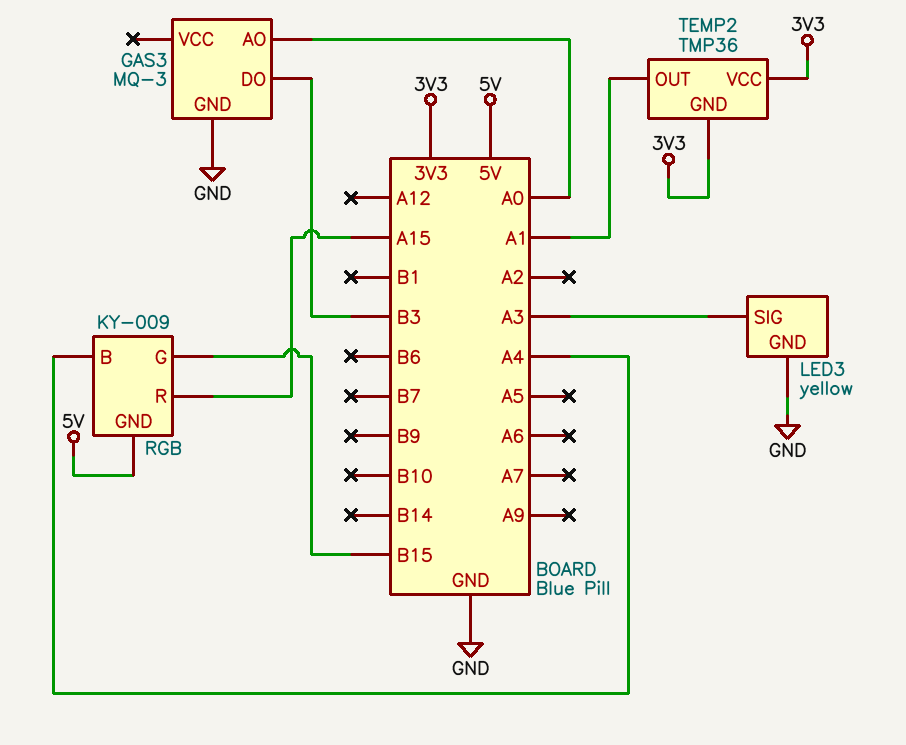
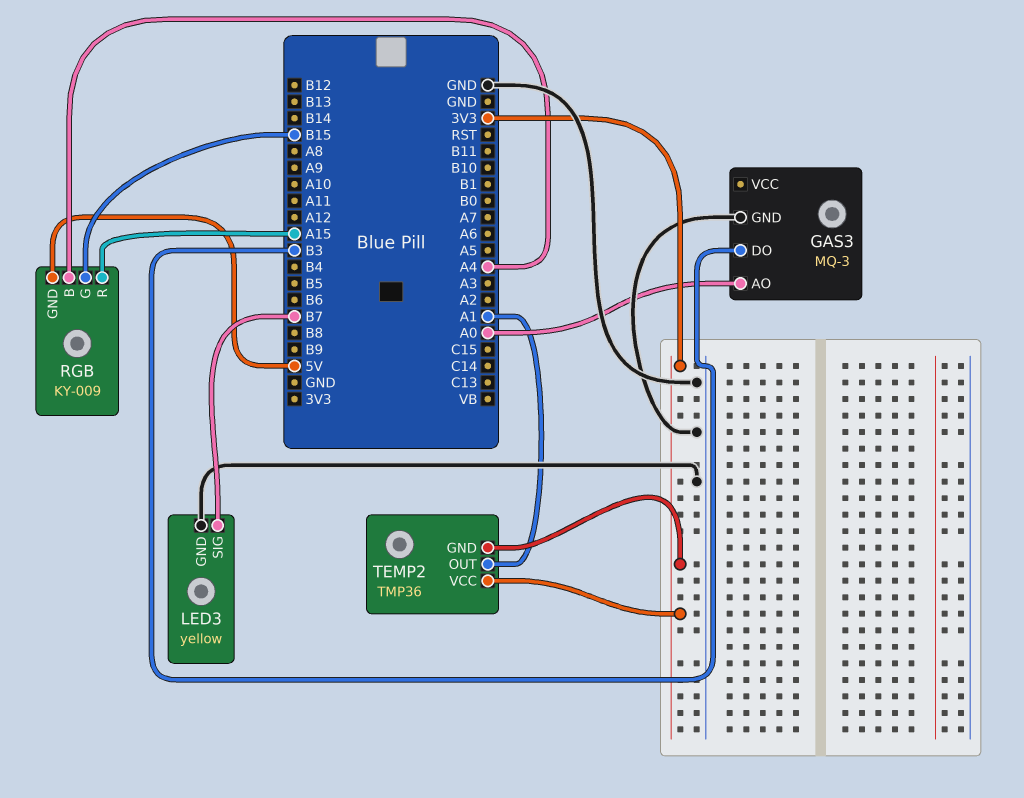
LED3 pin SIG: A3 -> B7

